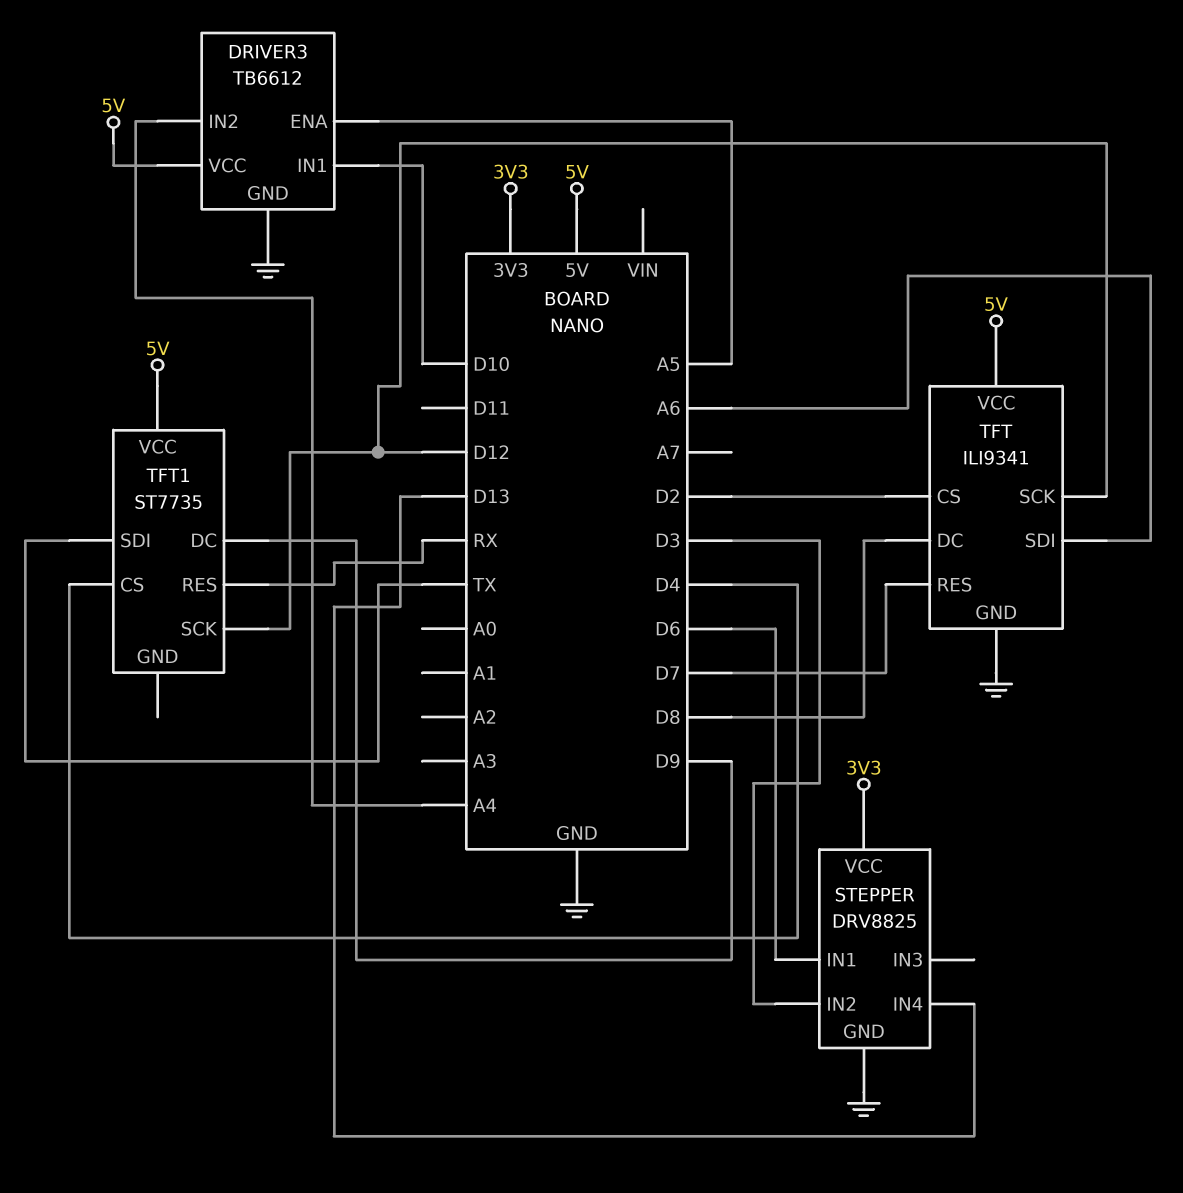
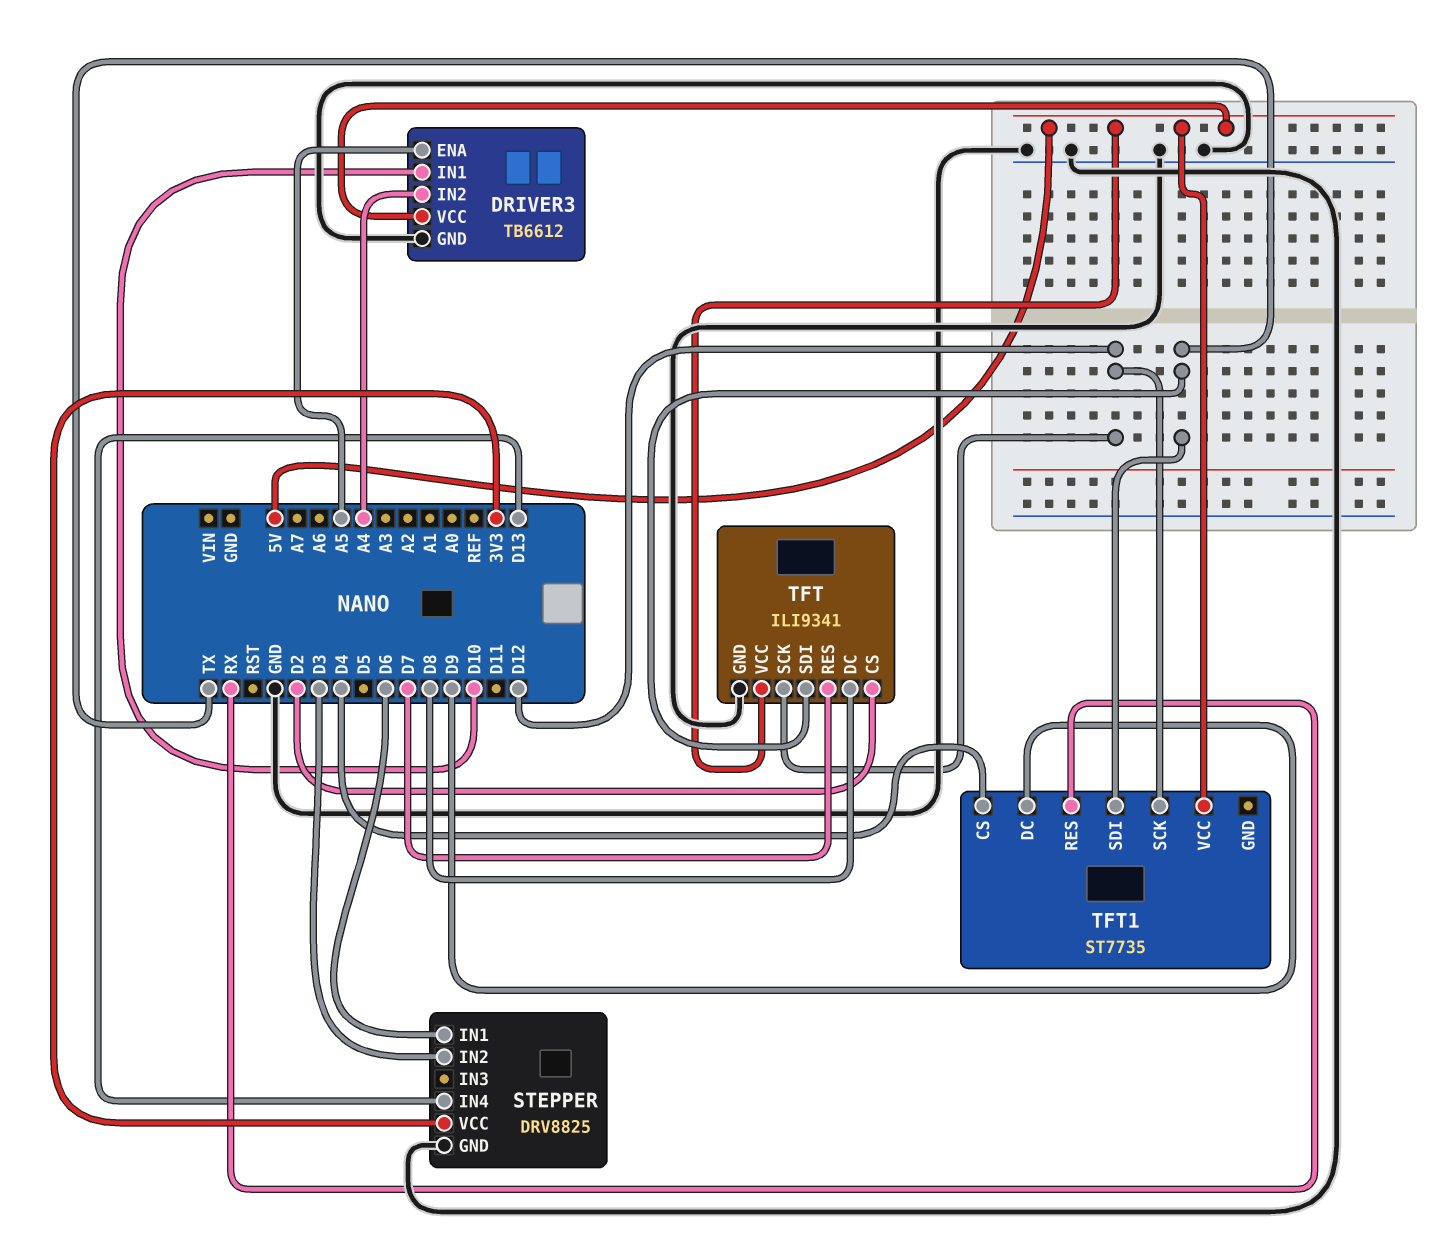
TFT pin SDI: A6 -> TX

